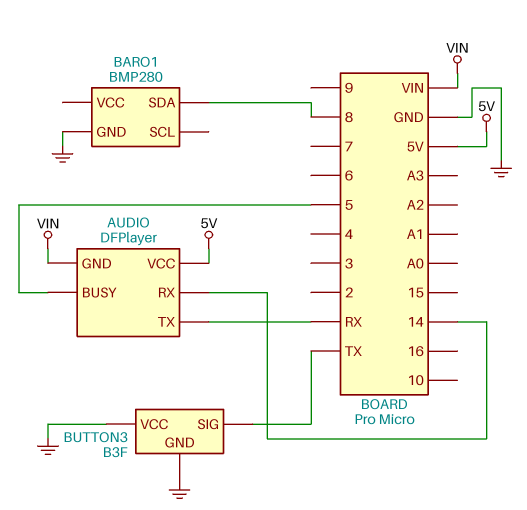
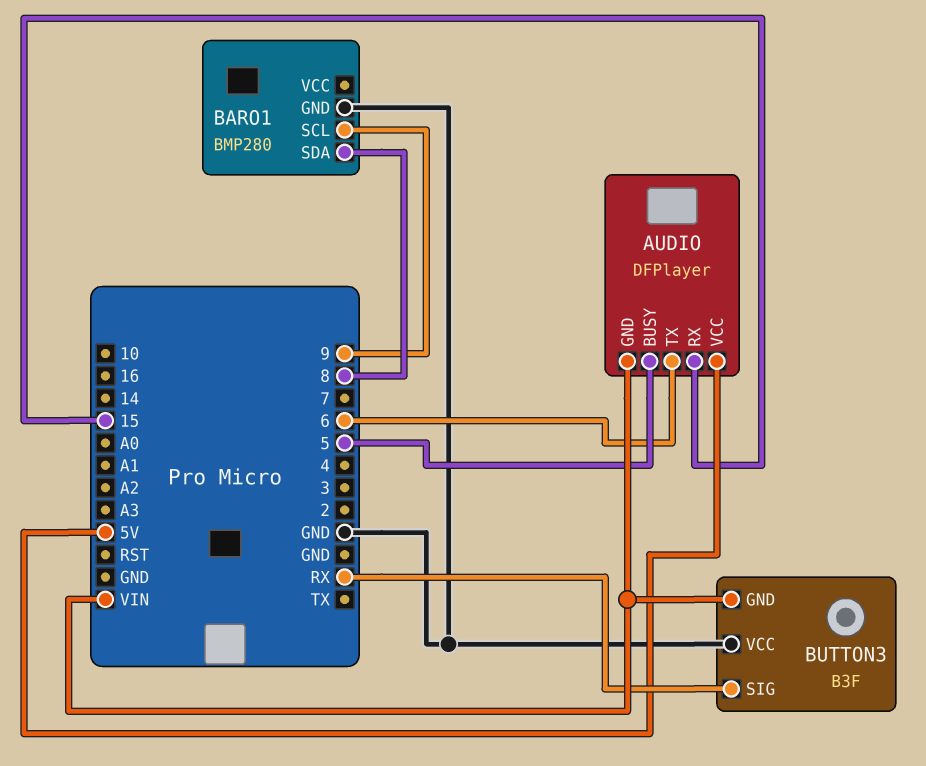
AUDIO pin RX: 14 -> 15
AUDIO pin TX: RX -> 6
BARO1 pin SCL: none -> 9
BUTTON3 pin GND: GND -> VIN
BUTTON3 pin SIG: TX -> RX

